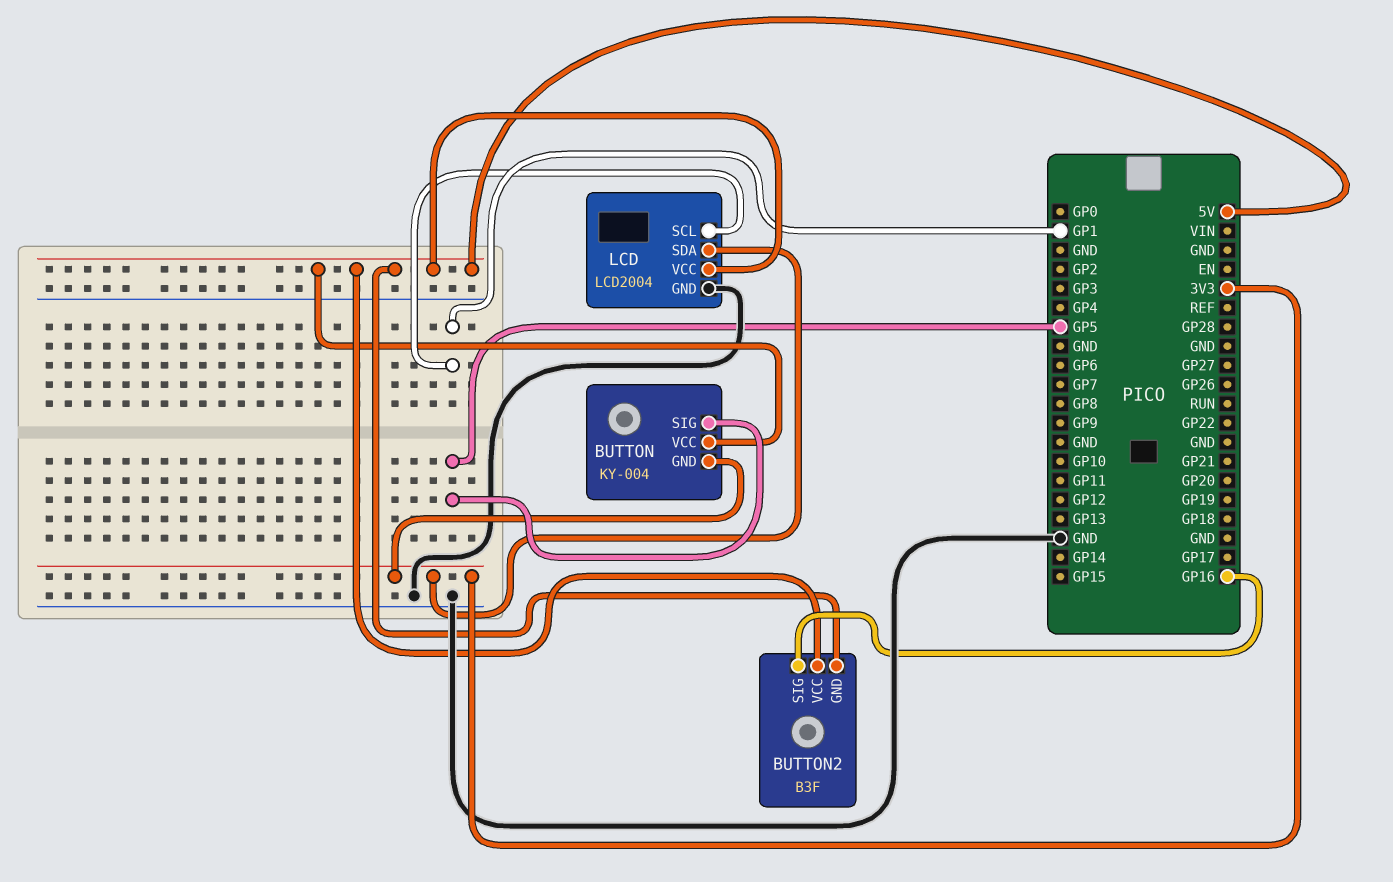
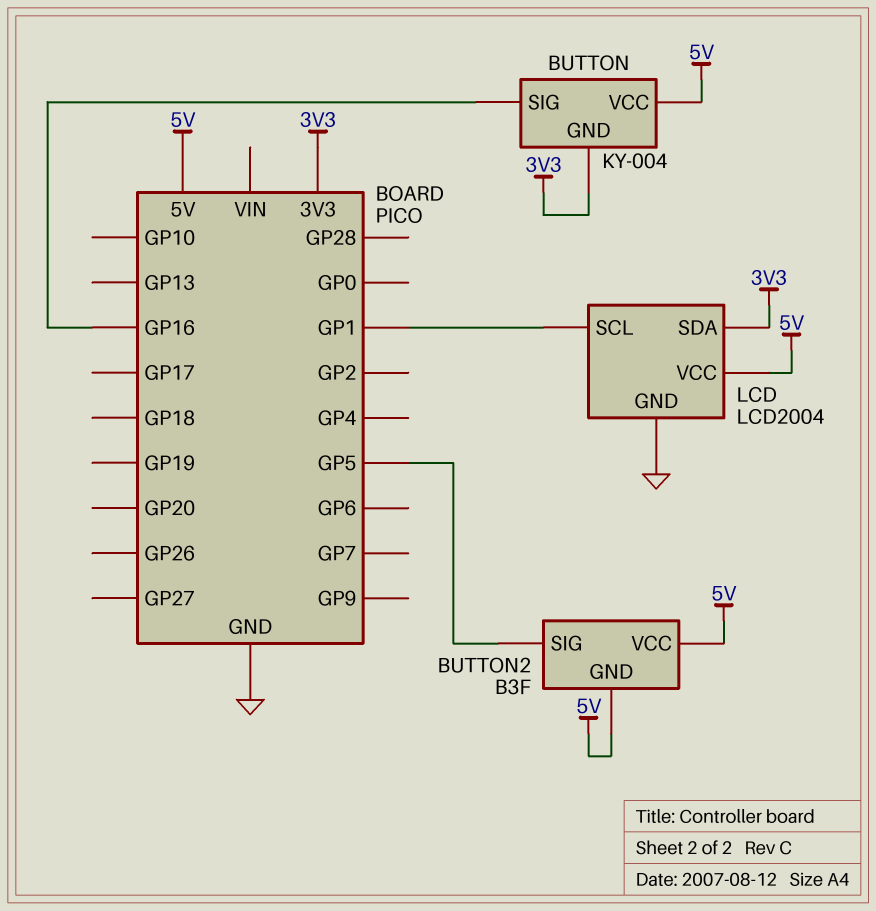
BUTTON pin SIG: GP5 -> GP16
BUTTON2 pin SIG: GP16 -> GP5

